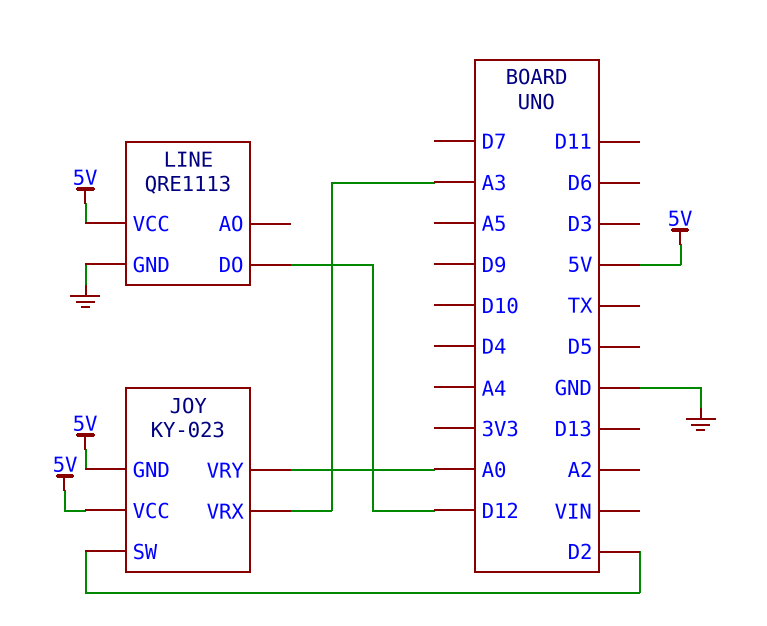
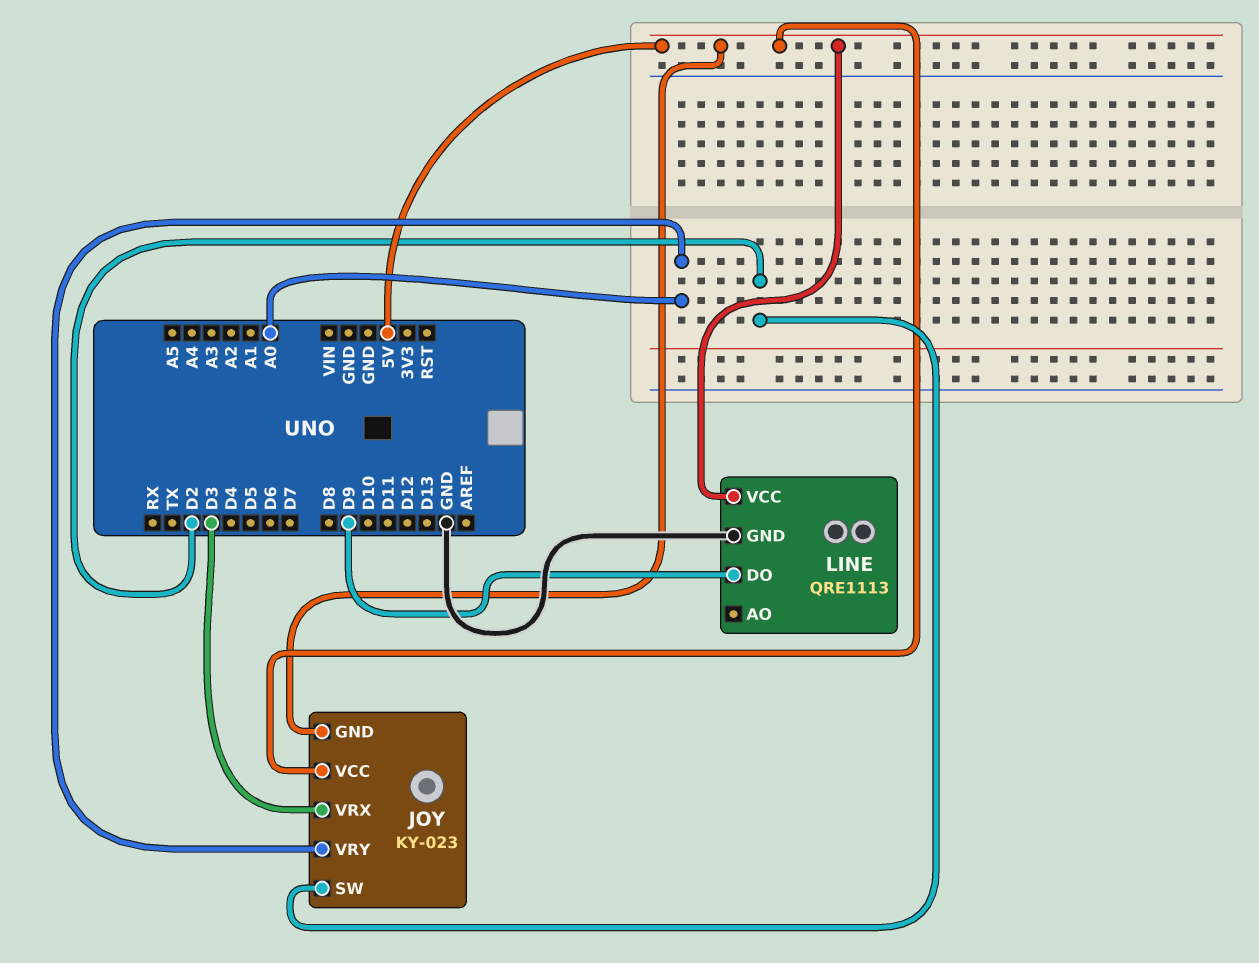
JOY pin VRX: A3 -> D3
LINE pin DO: D12 -> D9

